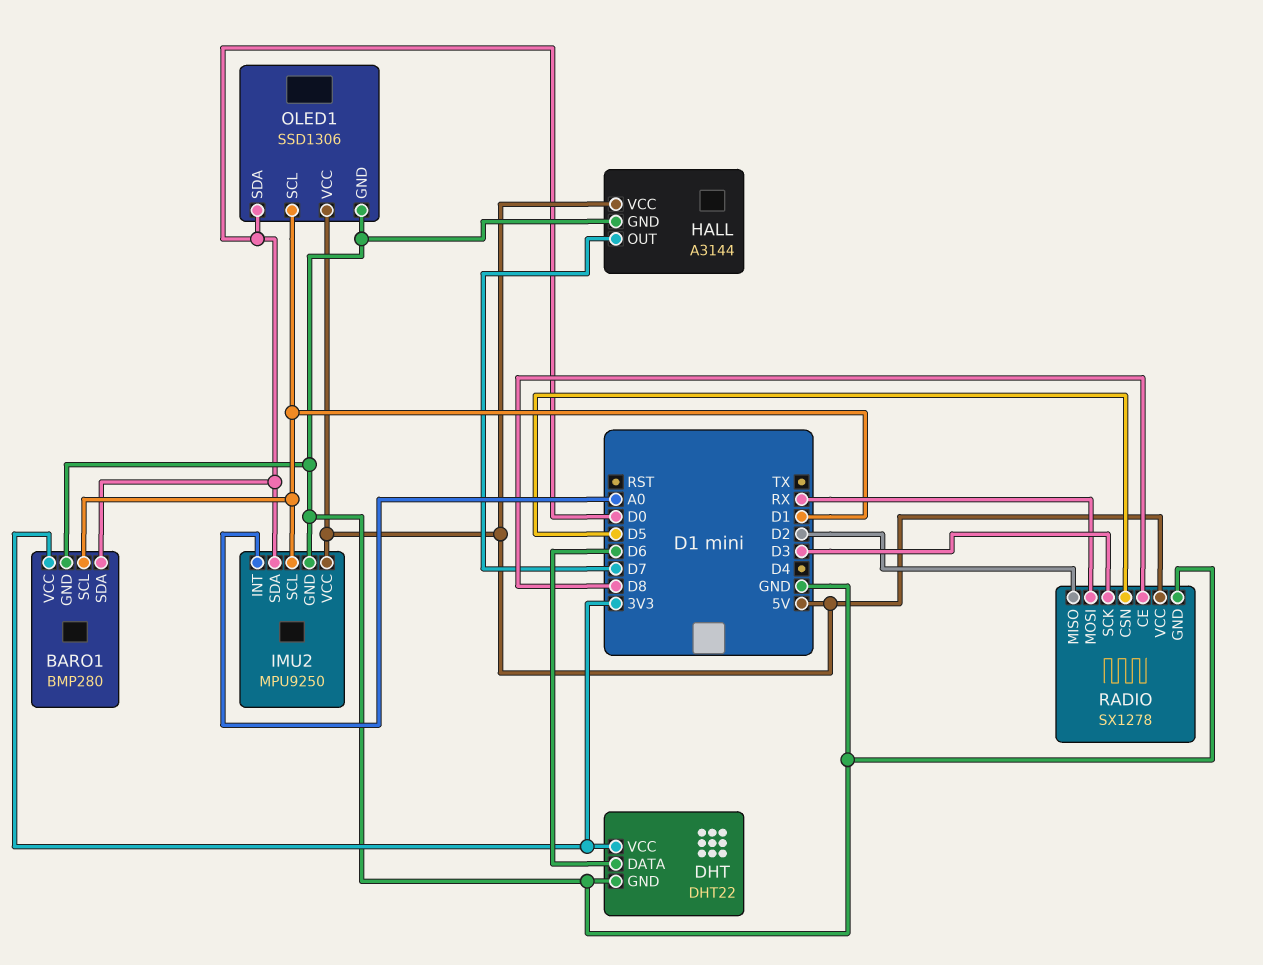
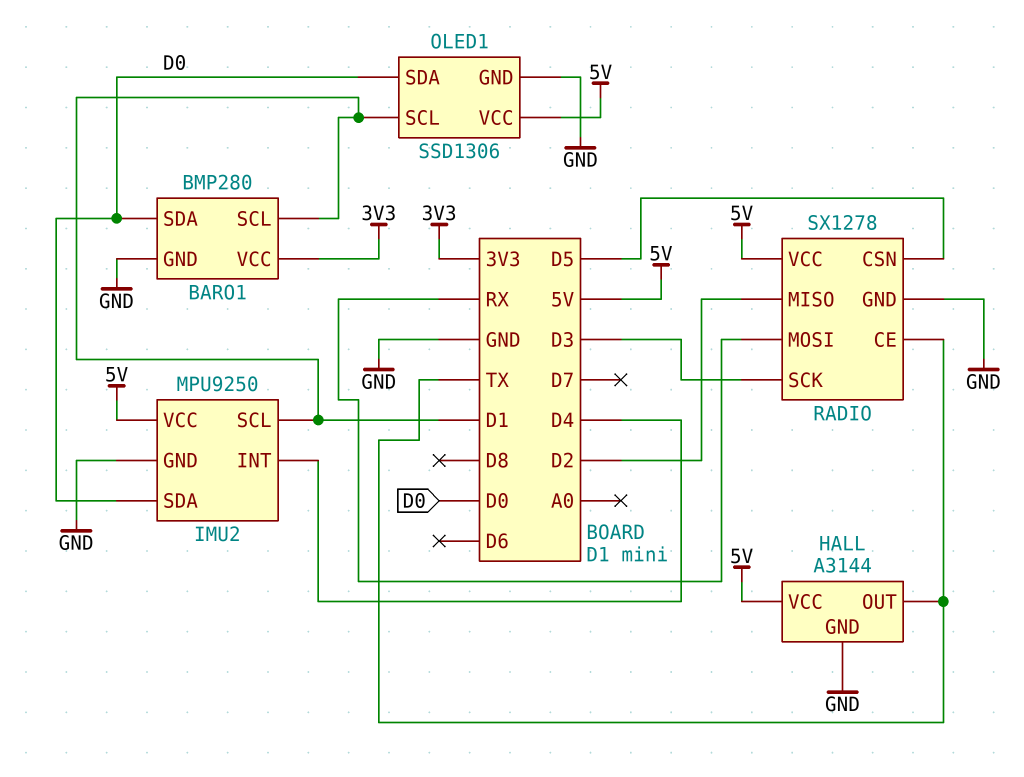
DHT: DHT22 -> none
DHT pin DATA: D6 -> none
DHT pin GND: GND -> none
DHT pin VCC: 3V3 -> none
HALL pin OUT: D7 -> TX
IMU2 pin INT: A0 -> D4
RADIO pin CE: D8 -> TX

